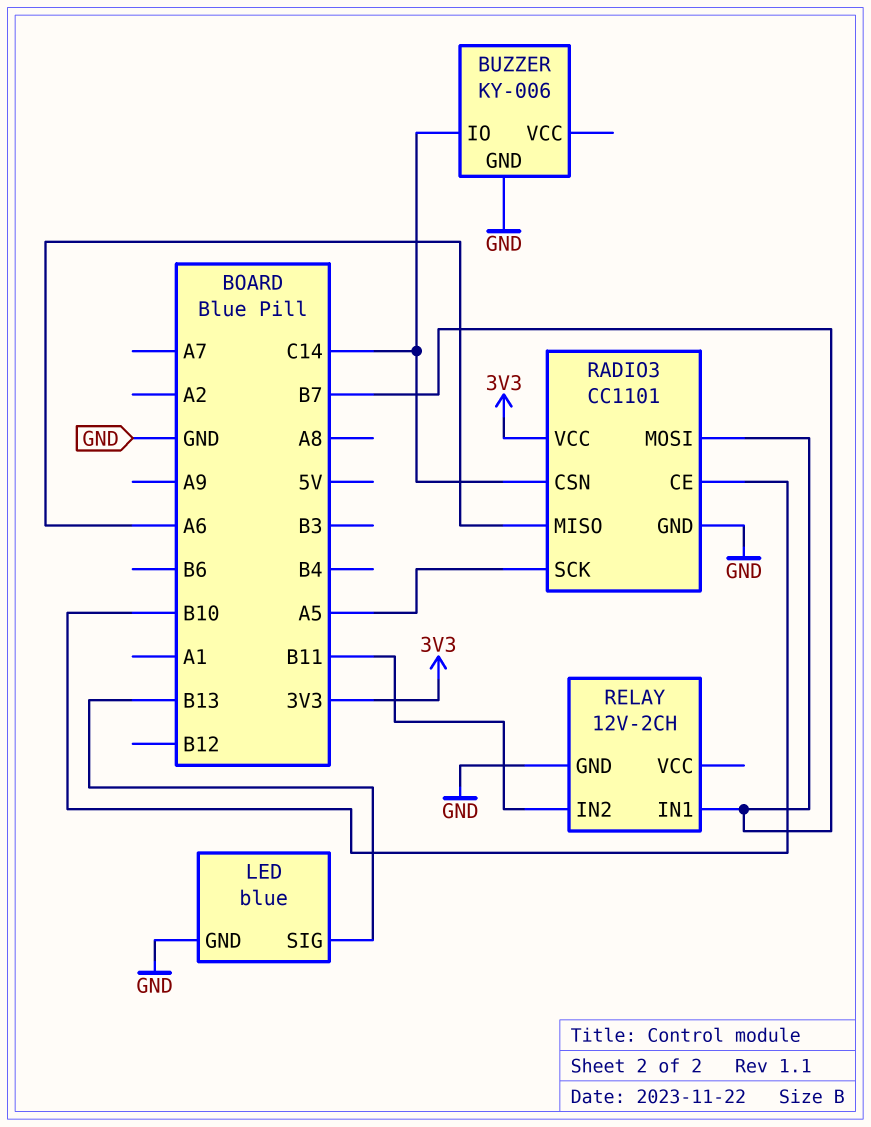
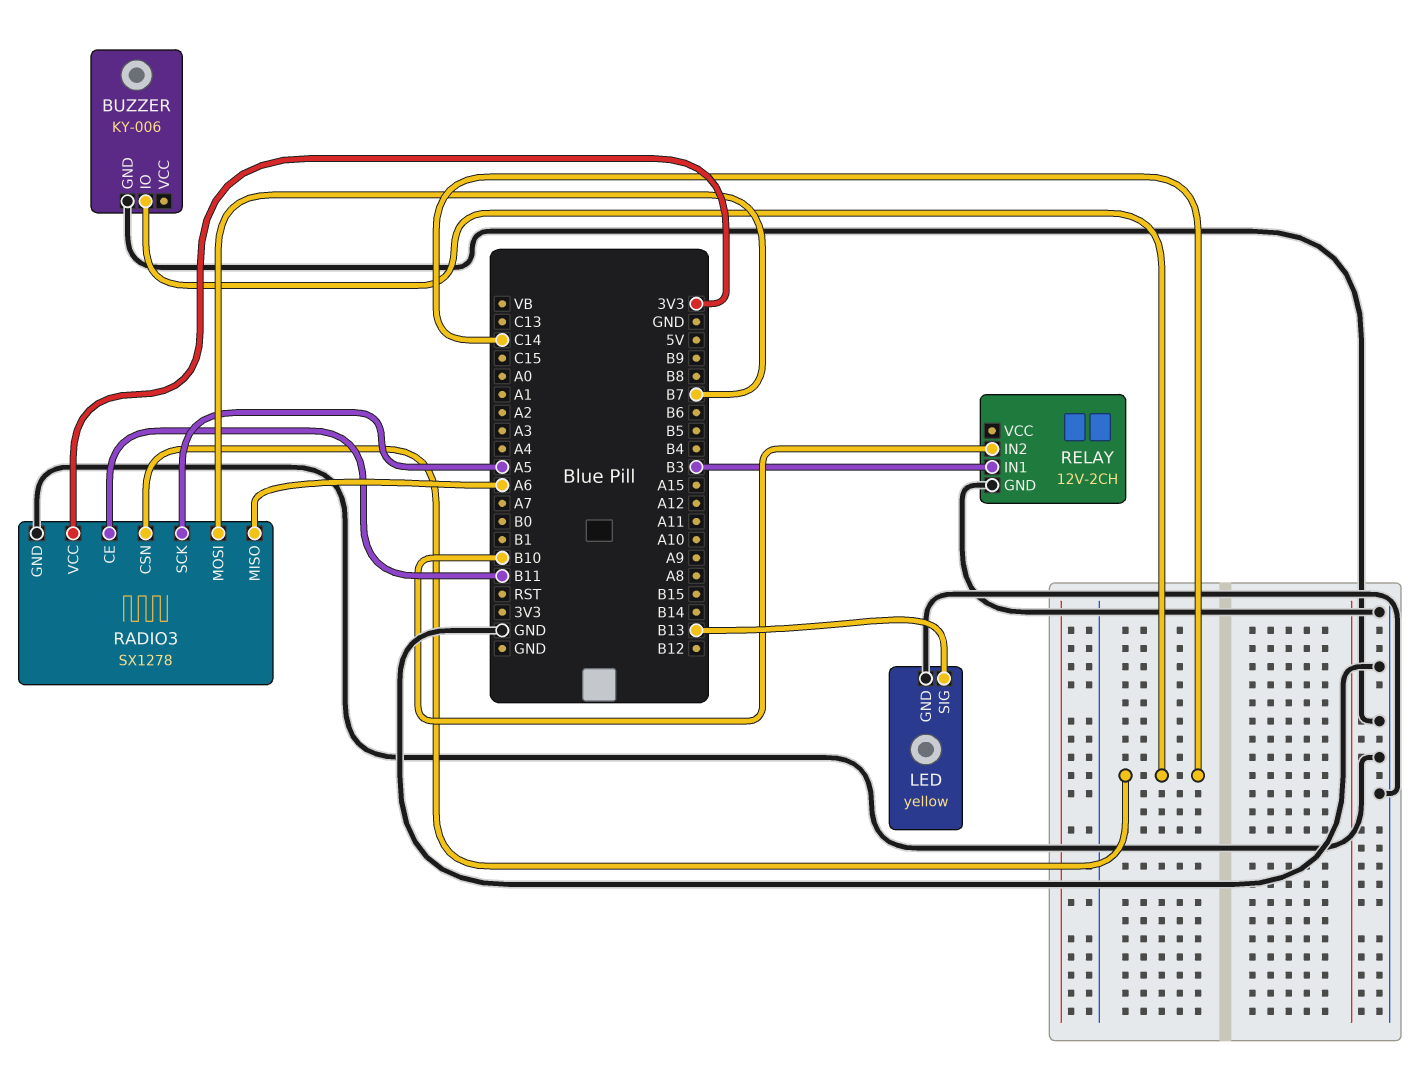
LED: blue -> yellow
RADIO3: CC1101 -> SX1278
RADIO3 pin CE: B10 -> B11
RELAY pin IN1: B7 -> B3
RELAY pin IN2: B11 -> B10

